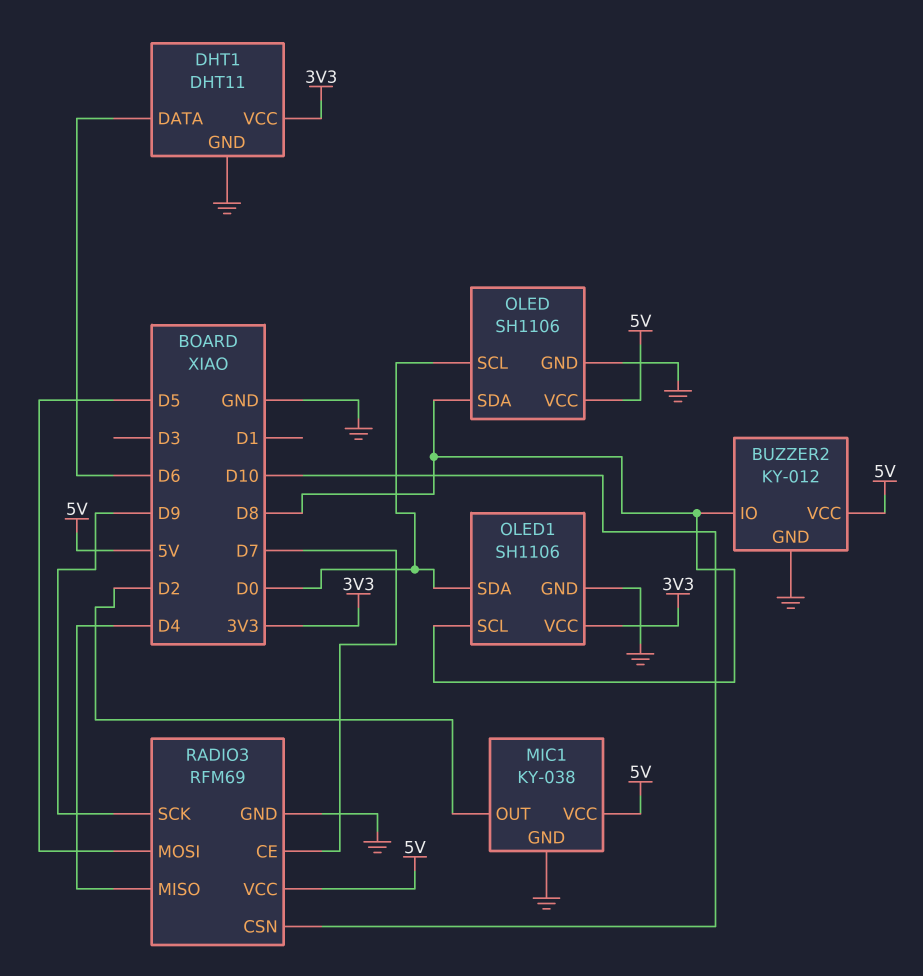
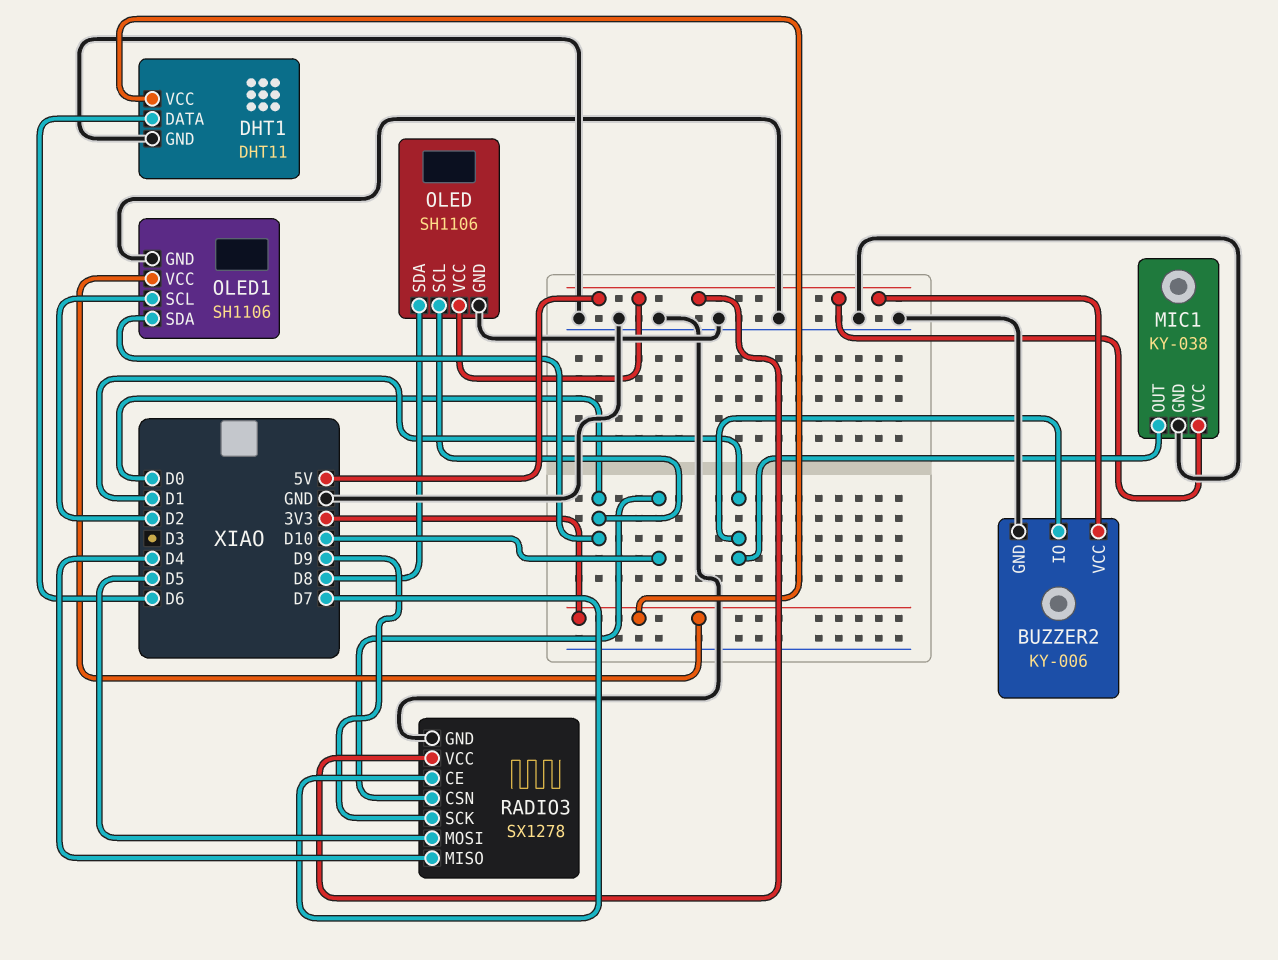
BUZZER2: KY-012 -> KY-006
BUZZER2 pin IO: D8 -> D1
MIC1 pin OUT: D2 -> D1
OLED1 pin SCL: D8 -> D2
RADIO3: RFM69 -> SX1278

